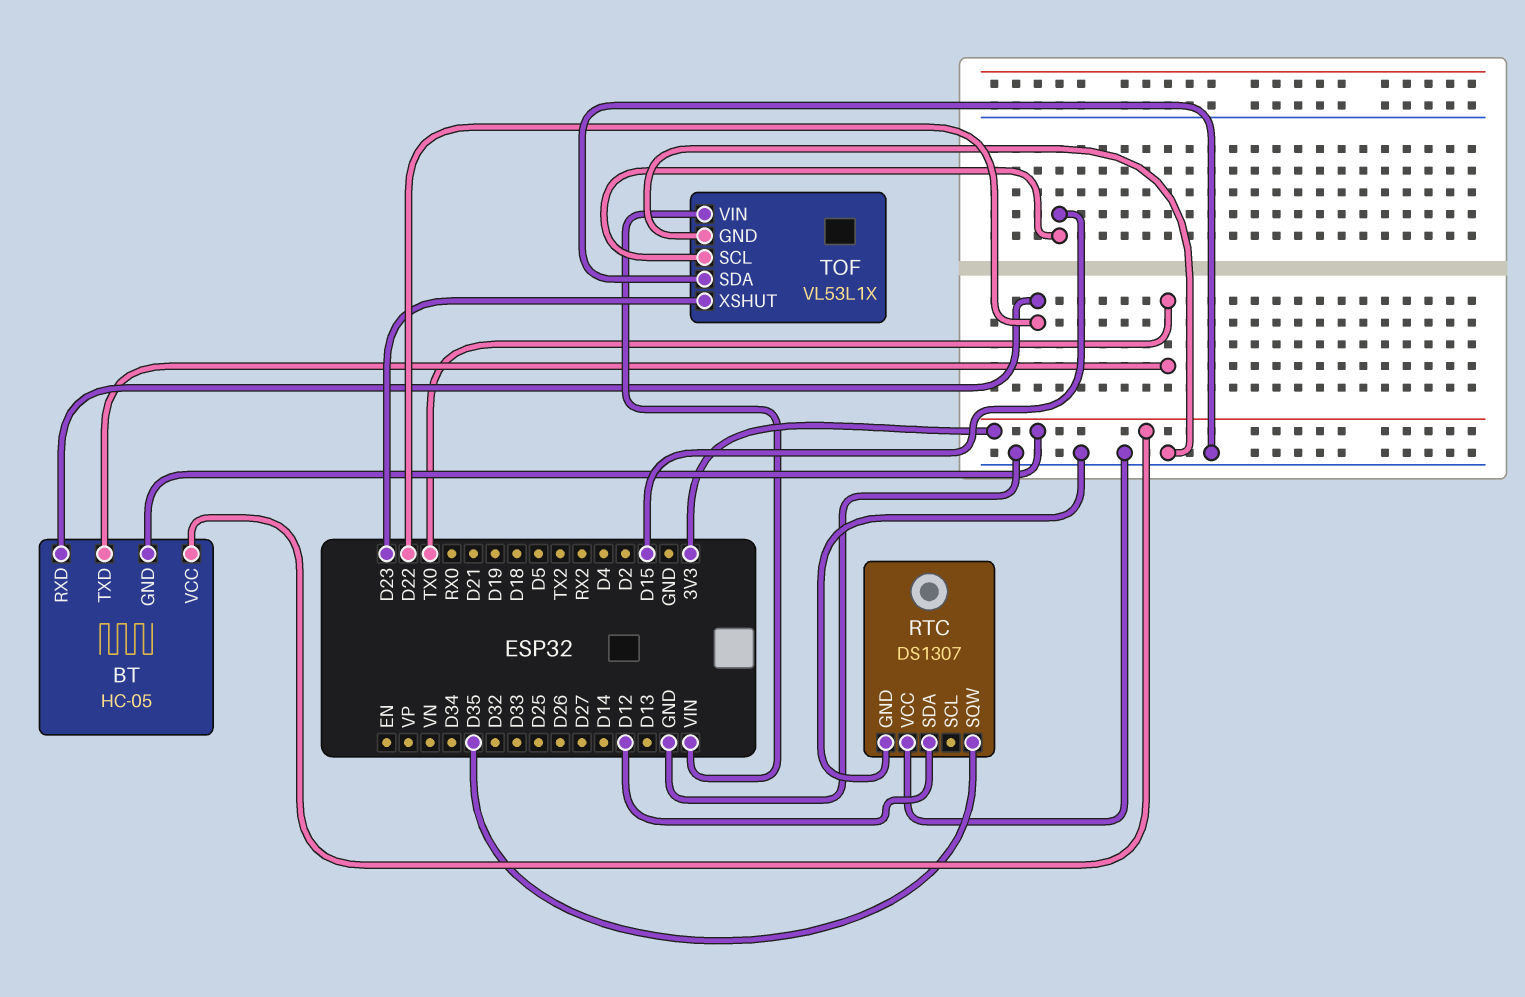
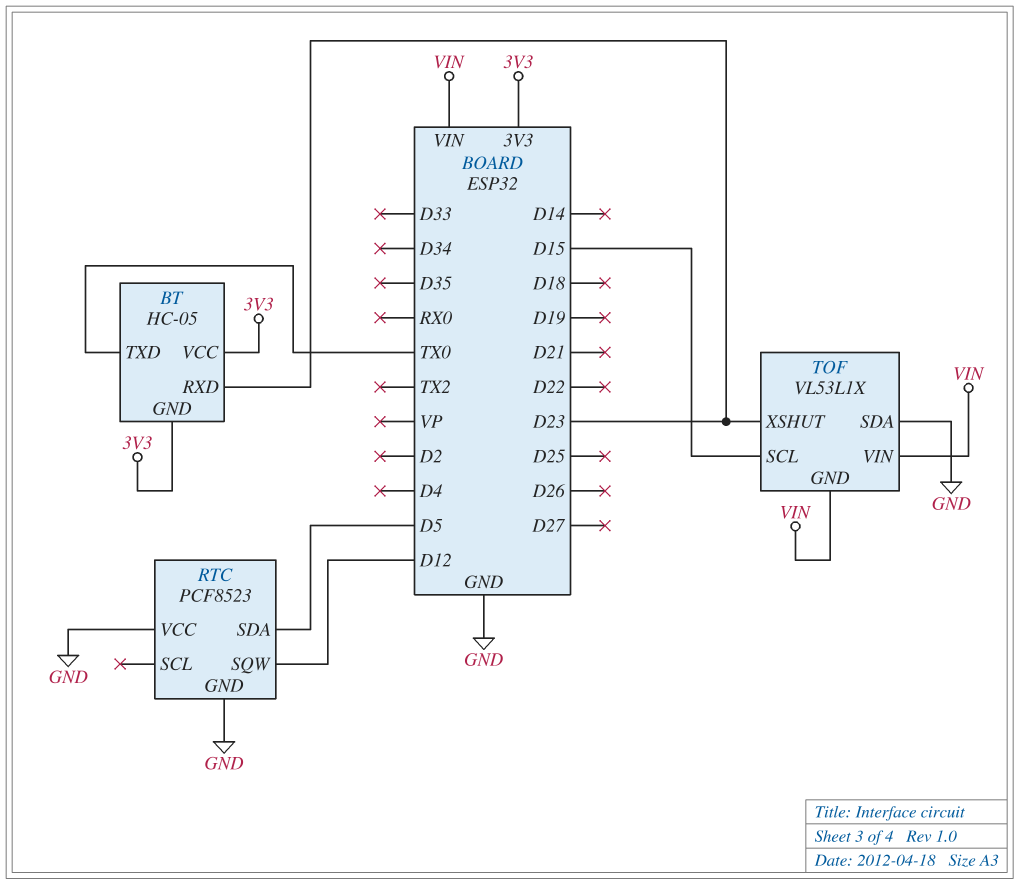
BT pin RXD: D22 -> D23
RTC: DS1307 -> PCF8523
RTC pin SDA: D12 -> D5
RTC pin SQW: D35 -> D12
TOF pin GND: GND -> VIN

